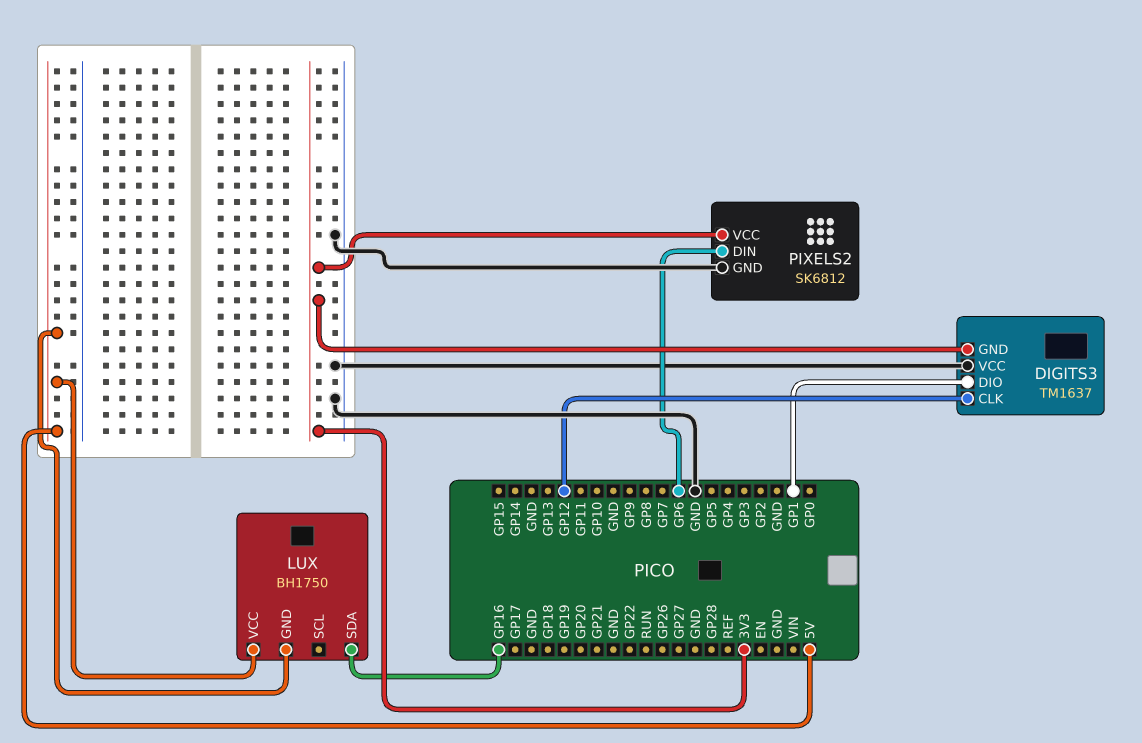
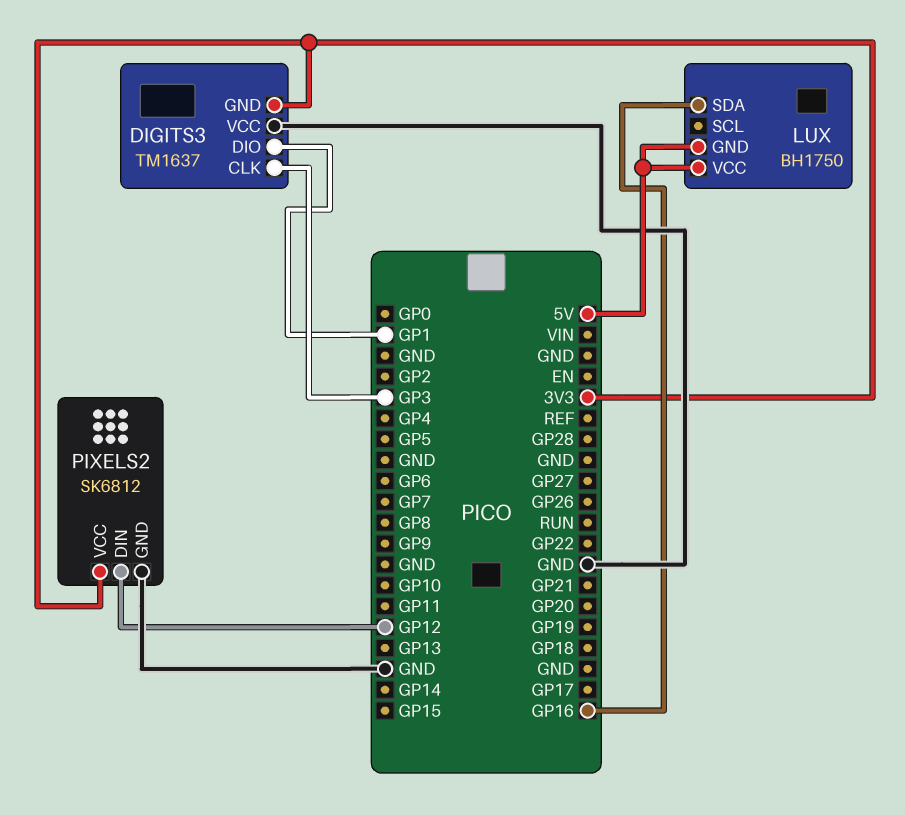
DIGITS3 pin CLK: GP12 -> GP3
PIXELS2 pin DIN: GP6 -> GP12

